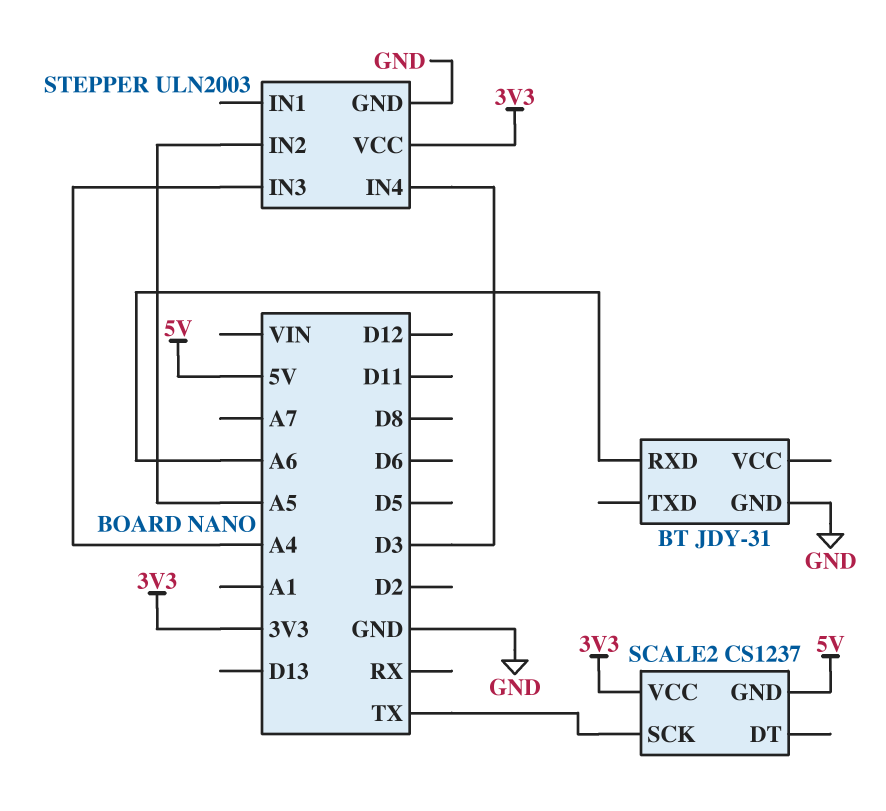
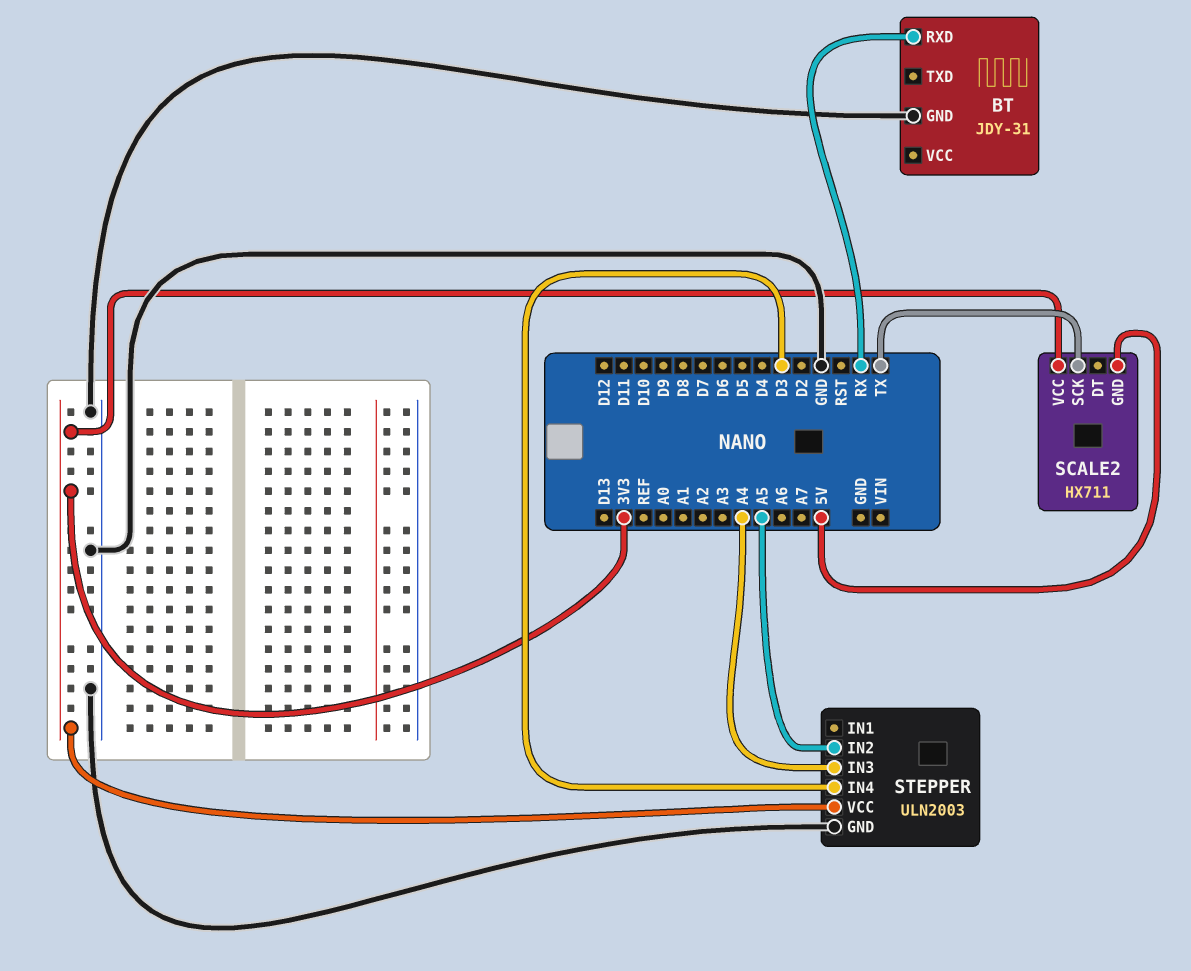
BT pin RXD: A6 -> RX
SCALE2: CS1237 -> HX711

